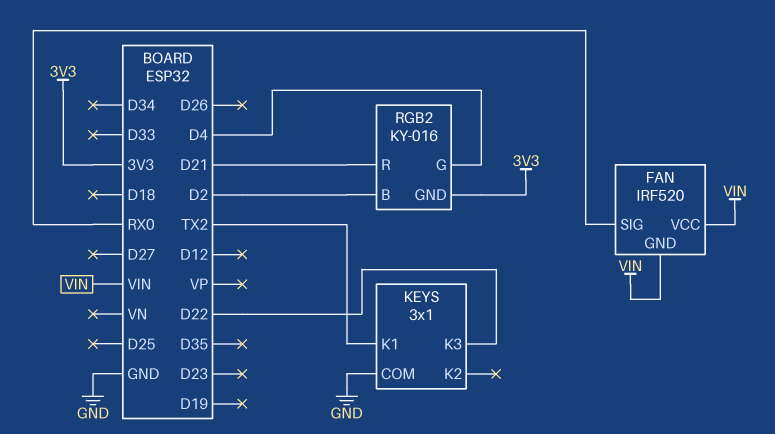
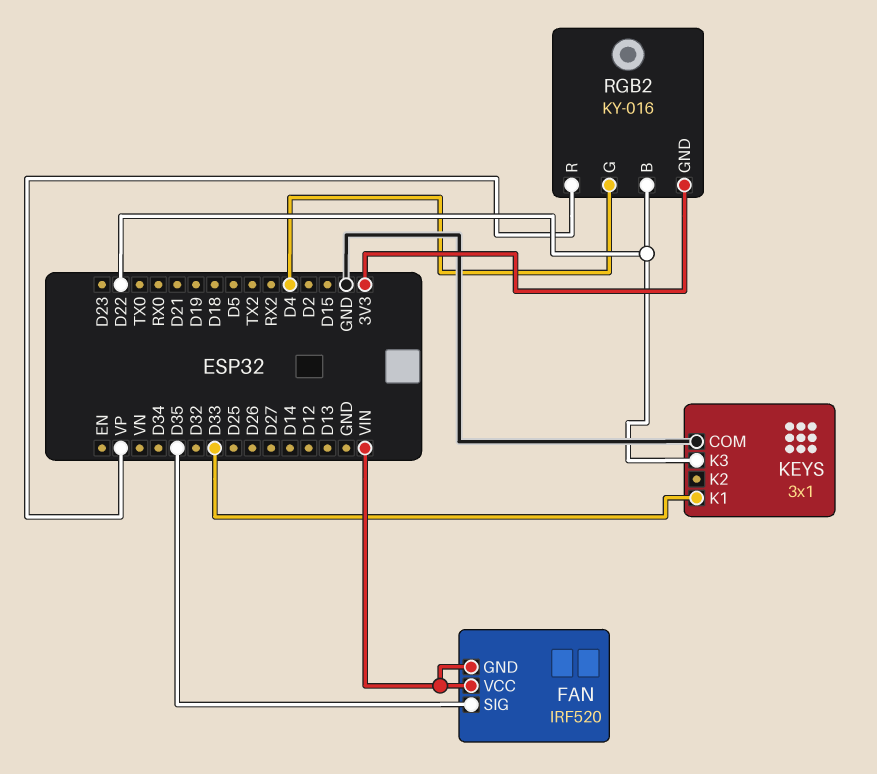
FAN pin SIG: RX0 -> D35
KEYS pin K1: TX2 -> D33
RGB2 pin B: D2 -> D22
RGB2 pin R: D21 -> VP

